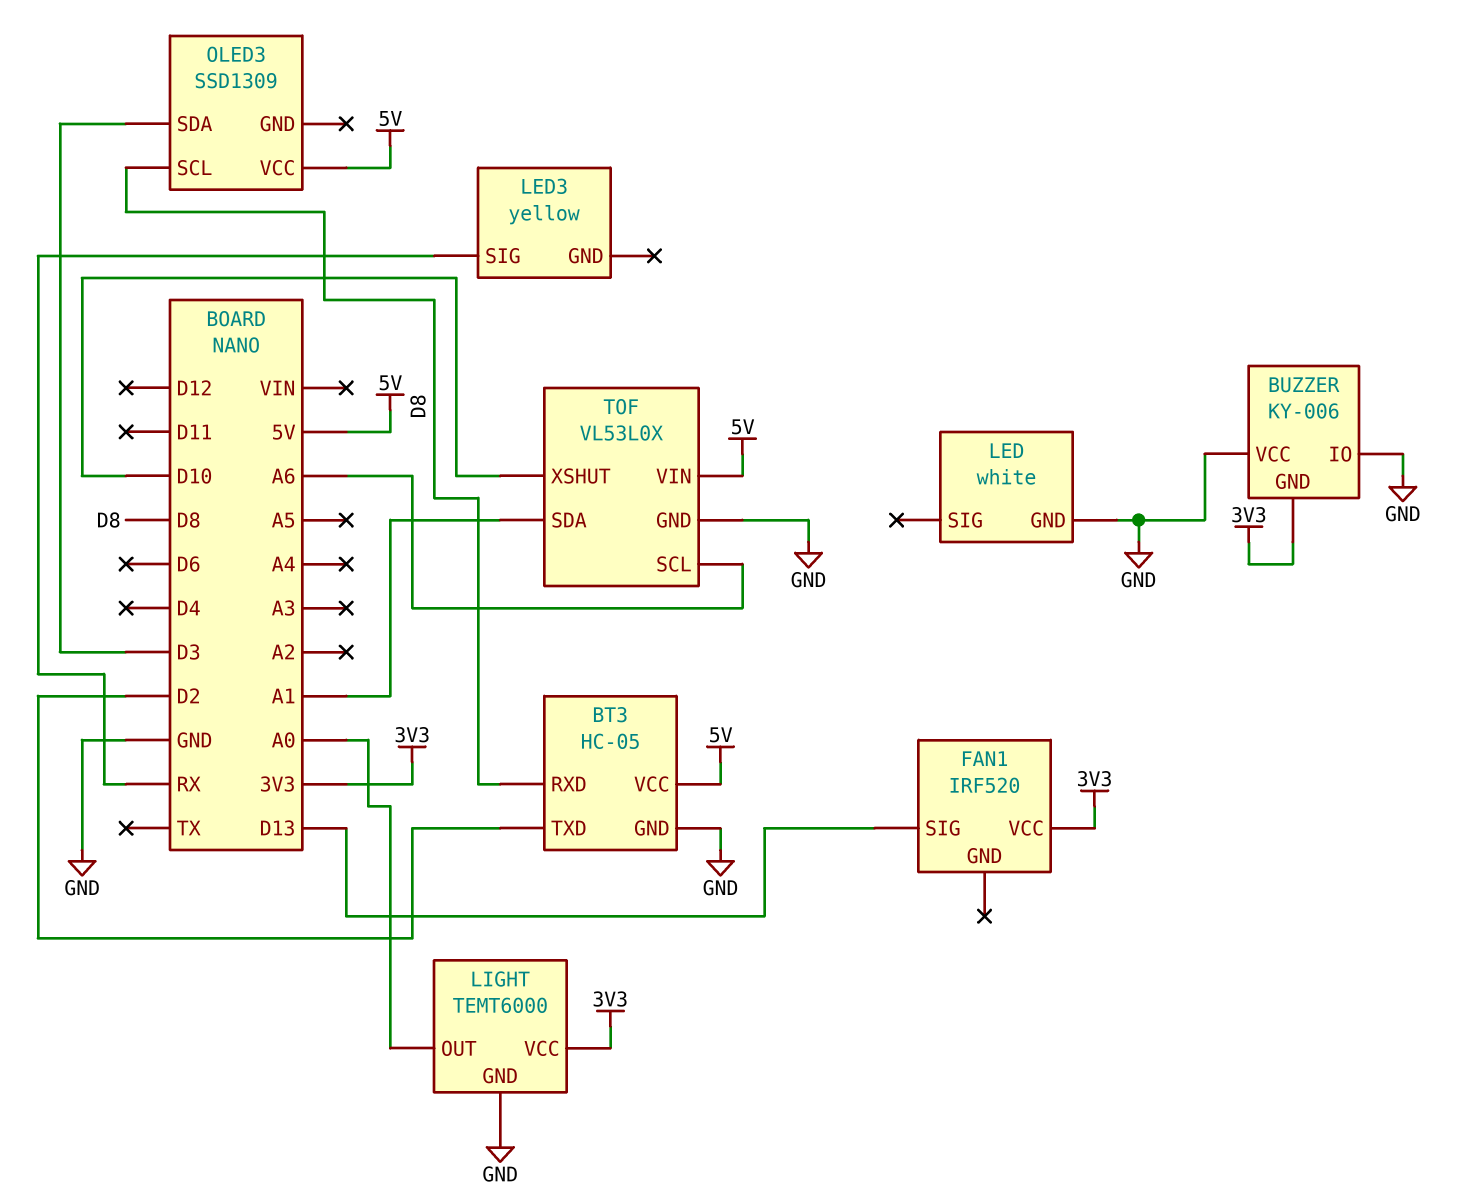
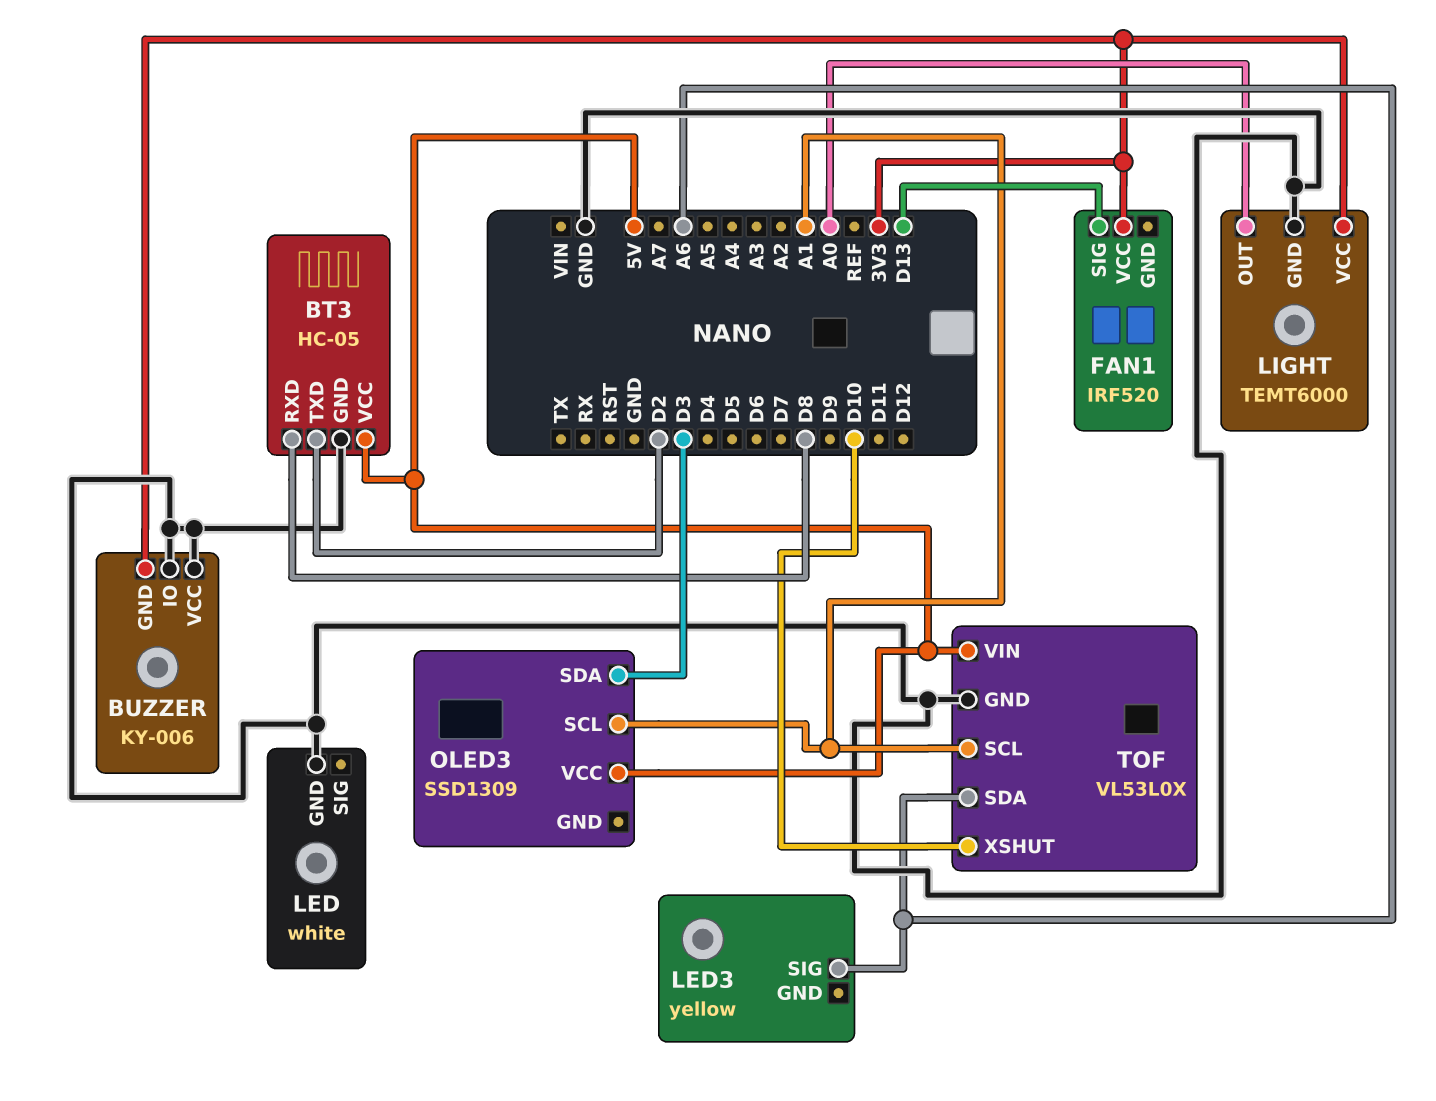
LED3 pin SIG: RX -> A6
OLED3 pin SCL: D8 -> A1
TOF pin SCL: A6 -> A1
TOF pin SDA: A1 -> A6

